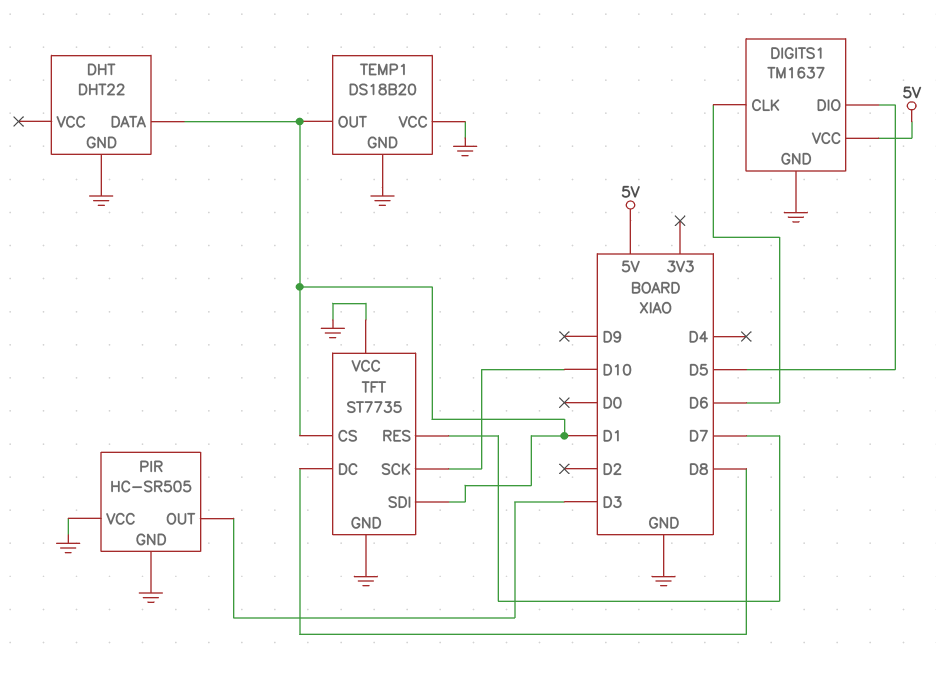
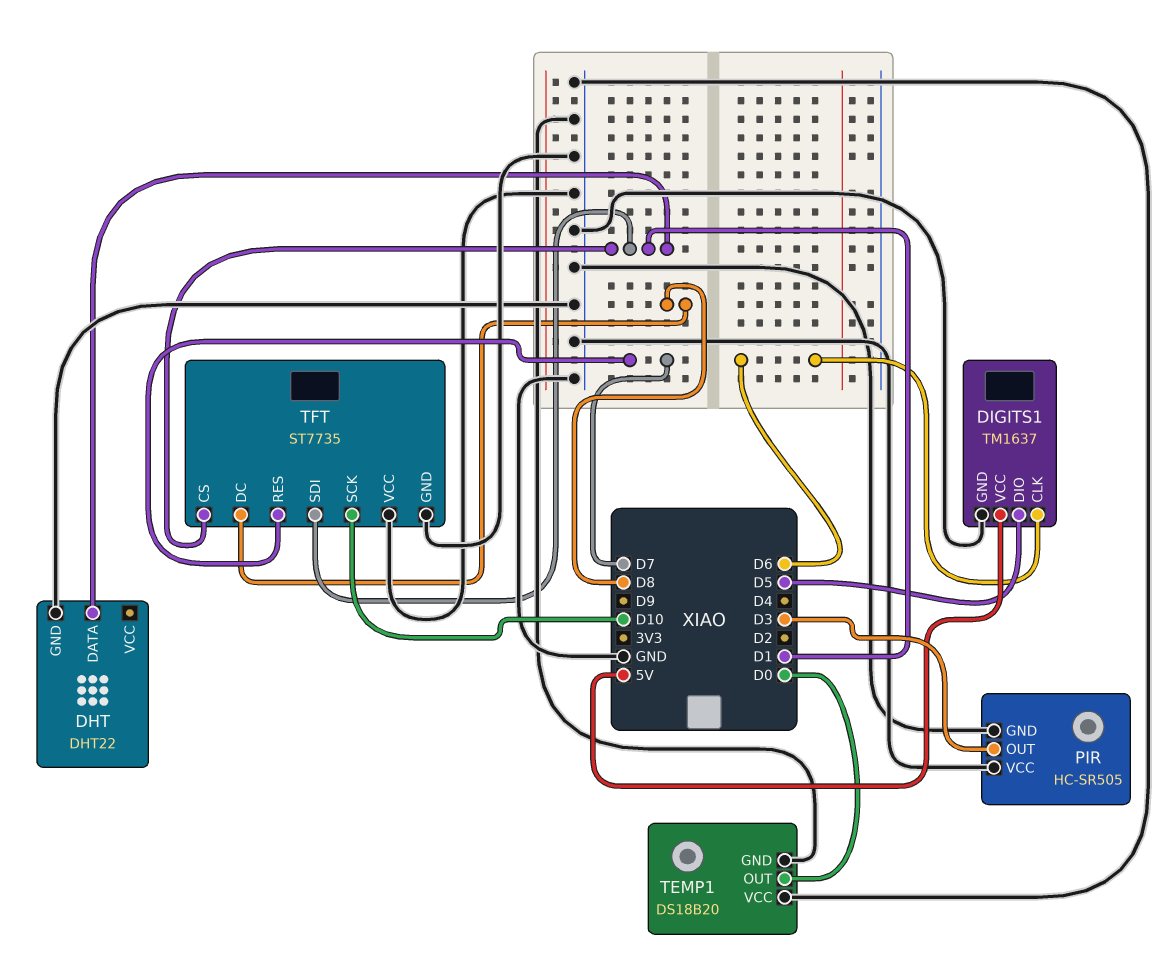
TEMP1 pin OUT: D1 -> D0

